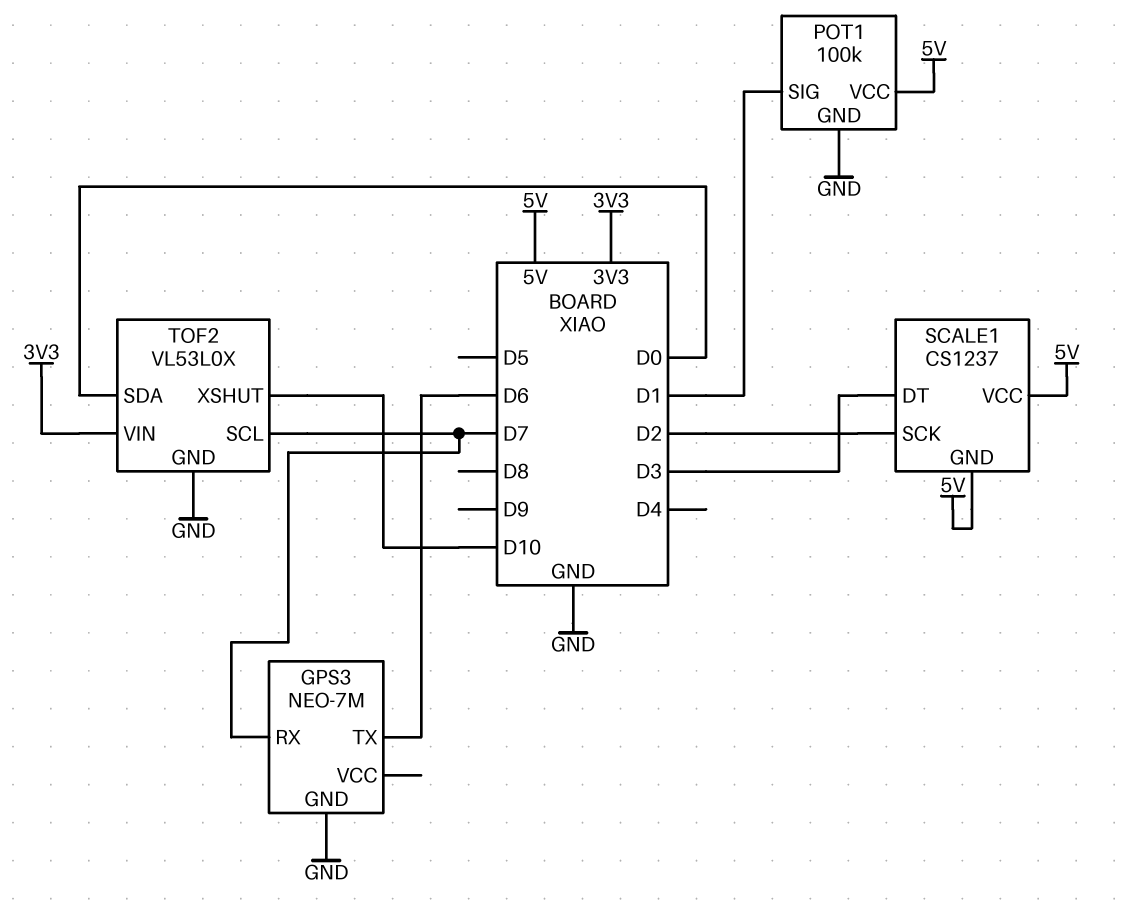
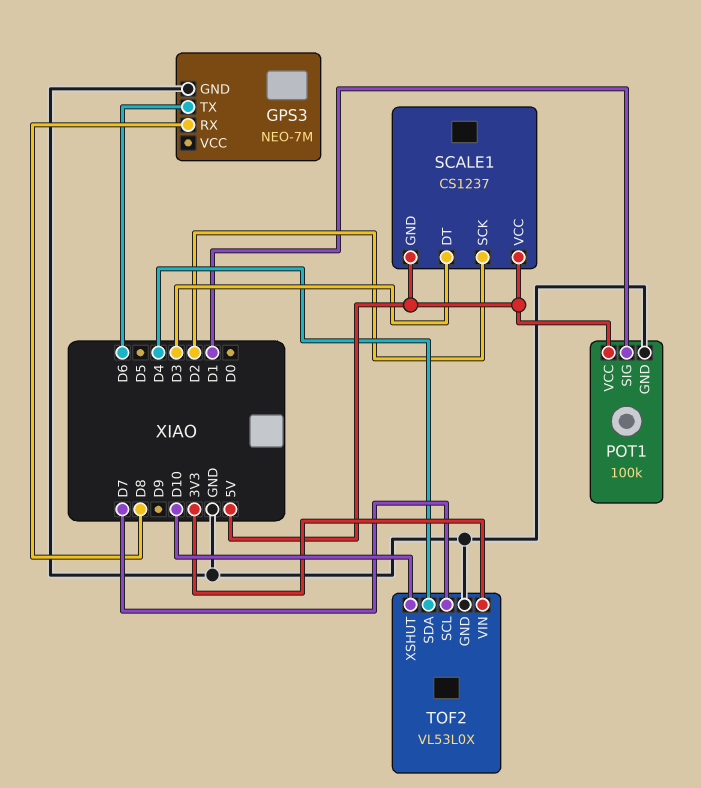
GPS3 pin RX: D7 -> D8
TOF2 pin SDA: D0 -> D4

